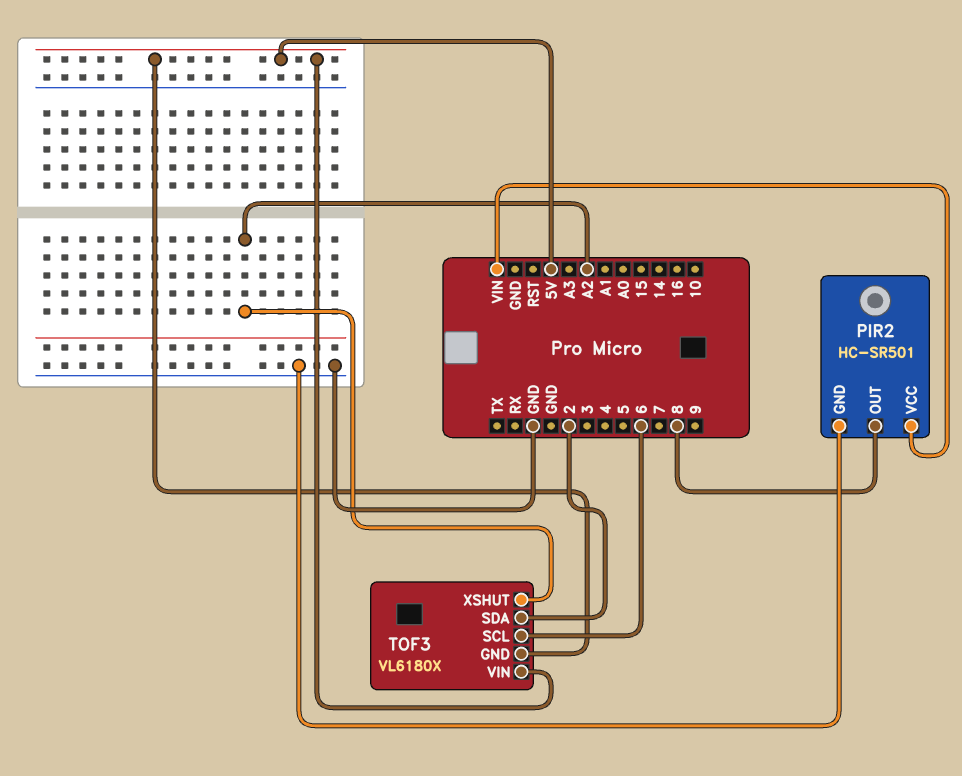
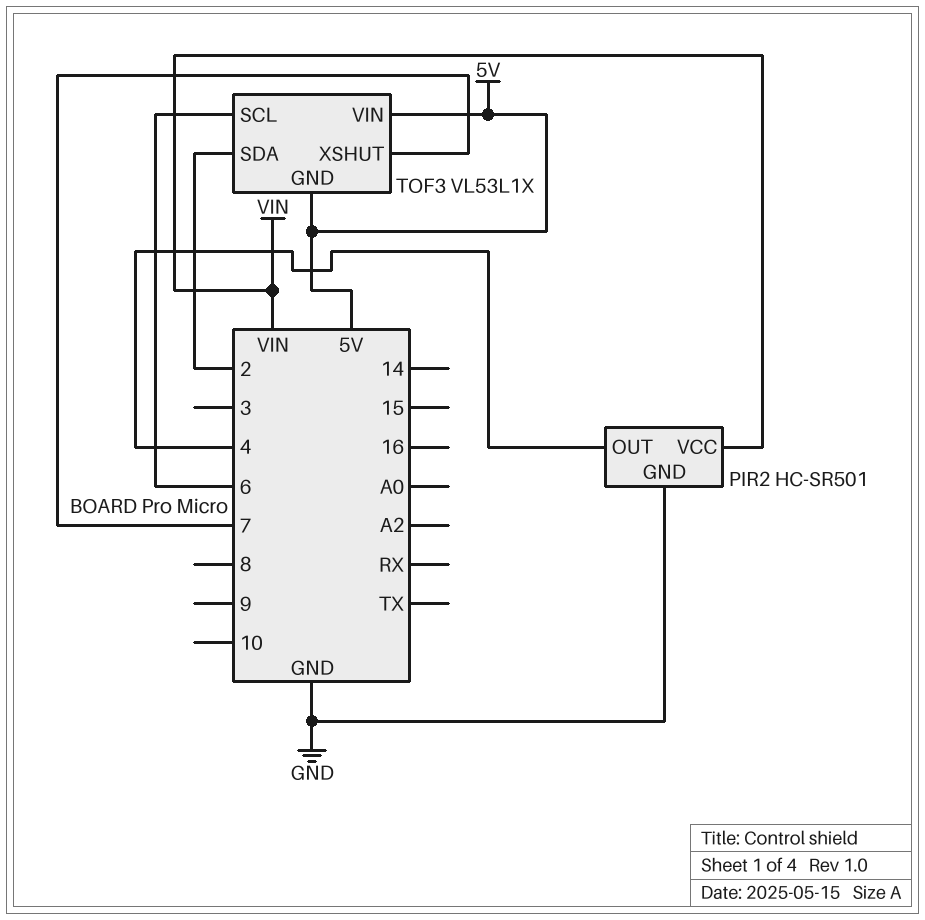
PIR2 pin OUT: 8 -> 4
TOF3: VL6180X -> VL53L1X
TOF3 pin XSHUT: A2 -> 7

